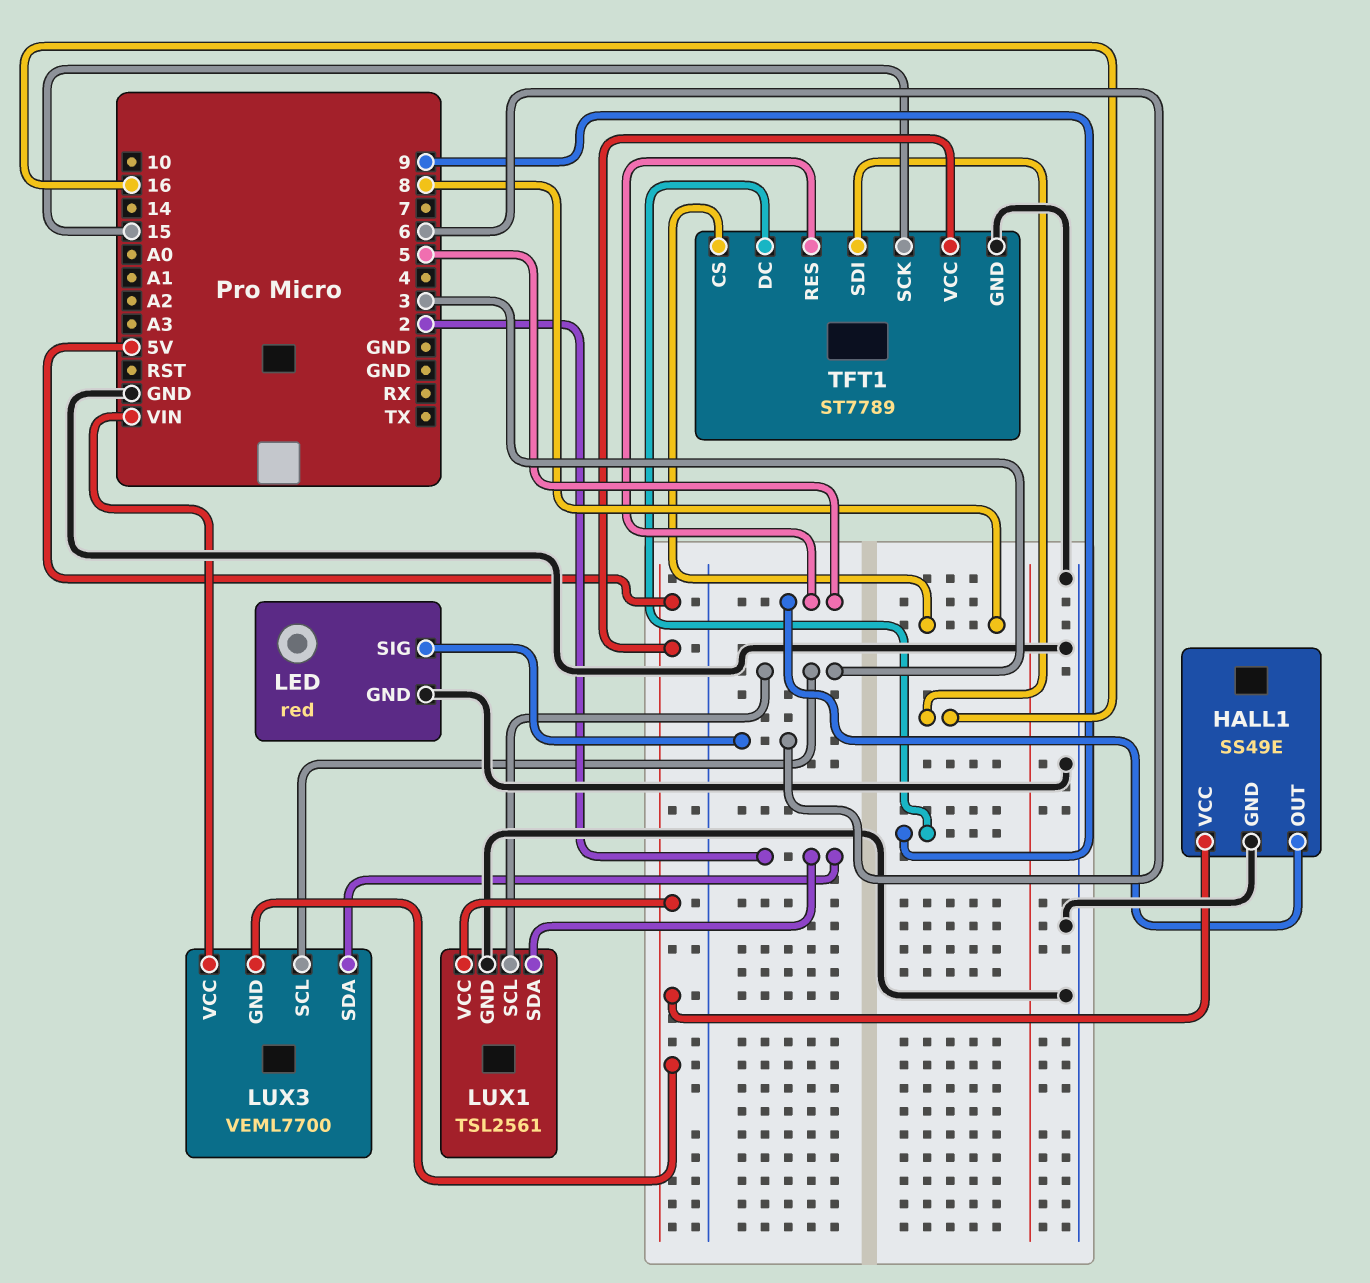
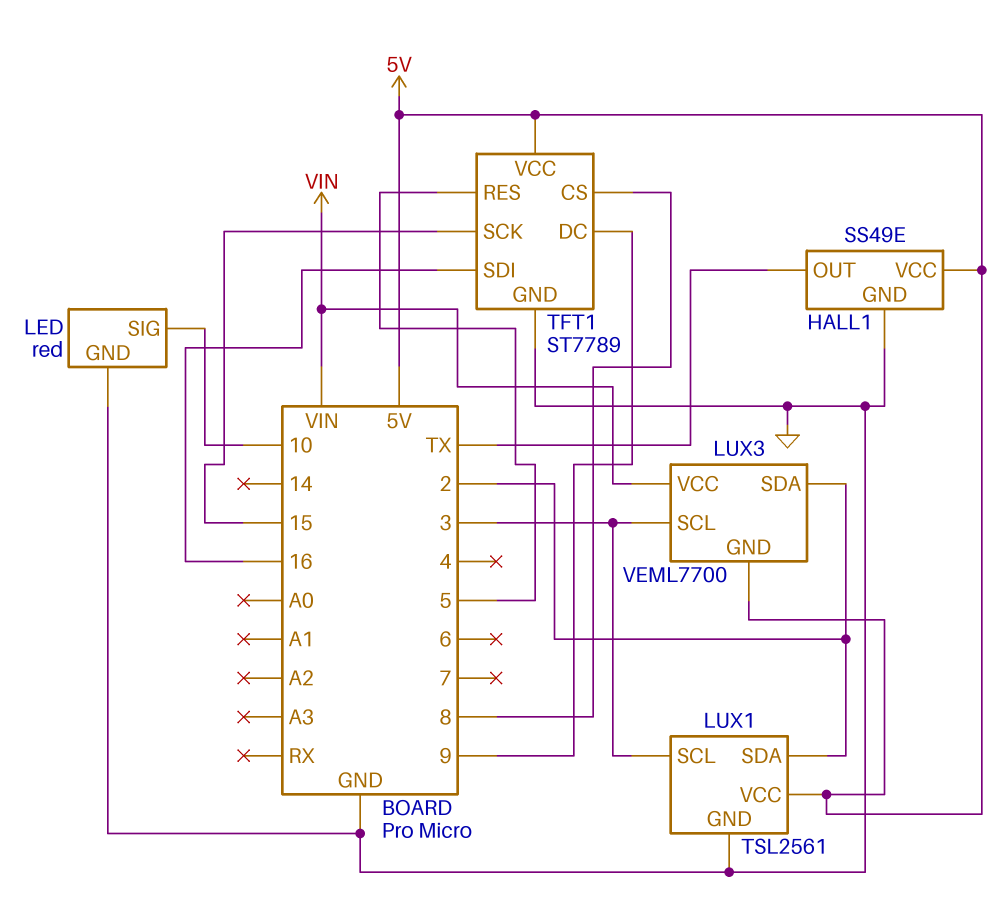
HALL1 pin OUT: 5 -> TX
LED pin SIG: 6 -> 10

